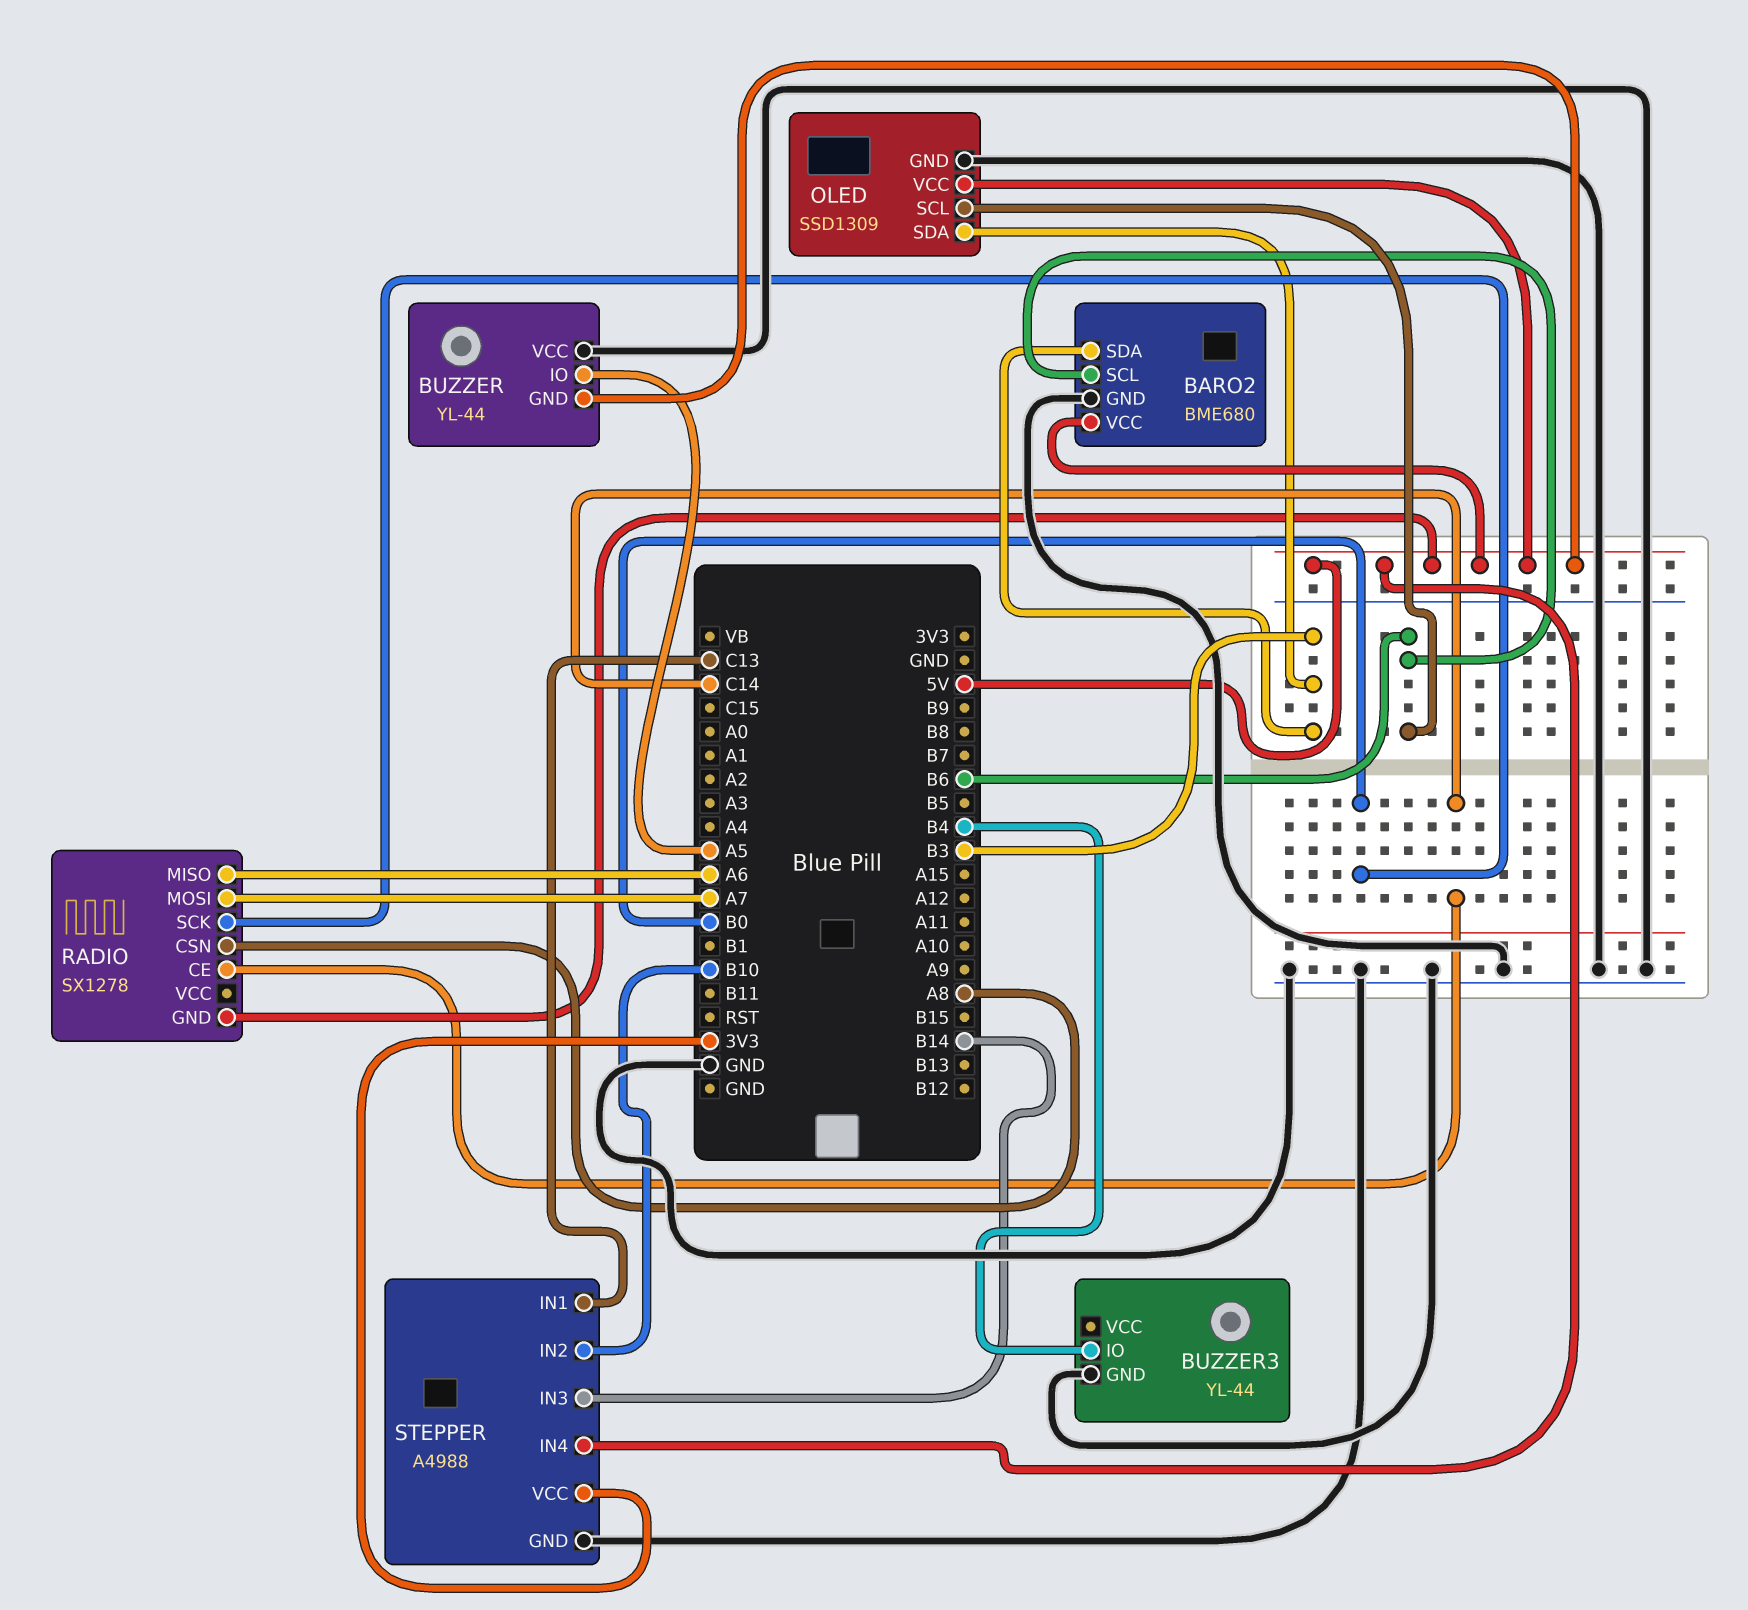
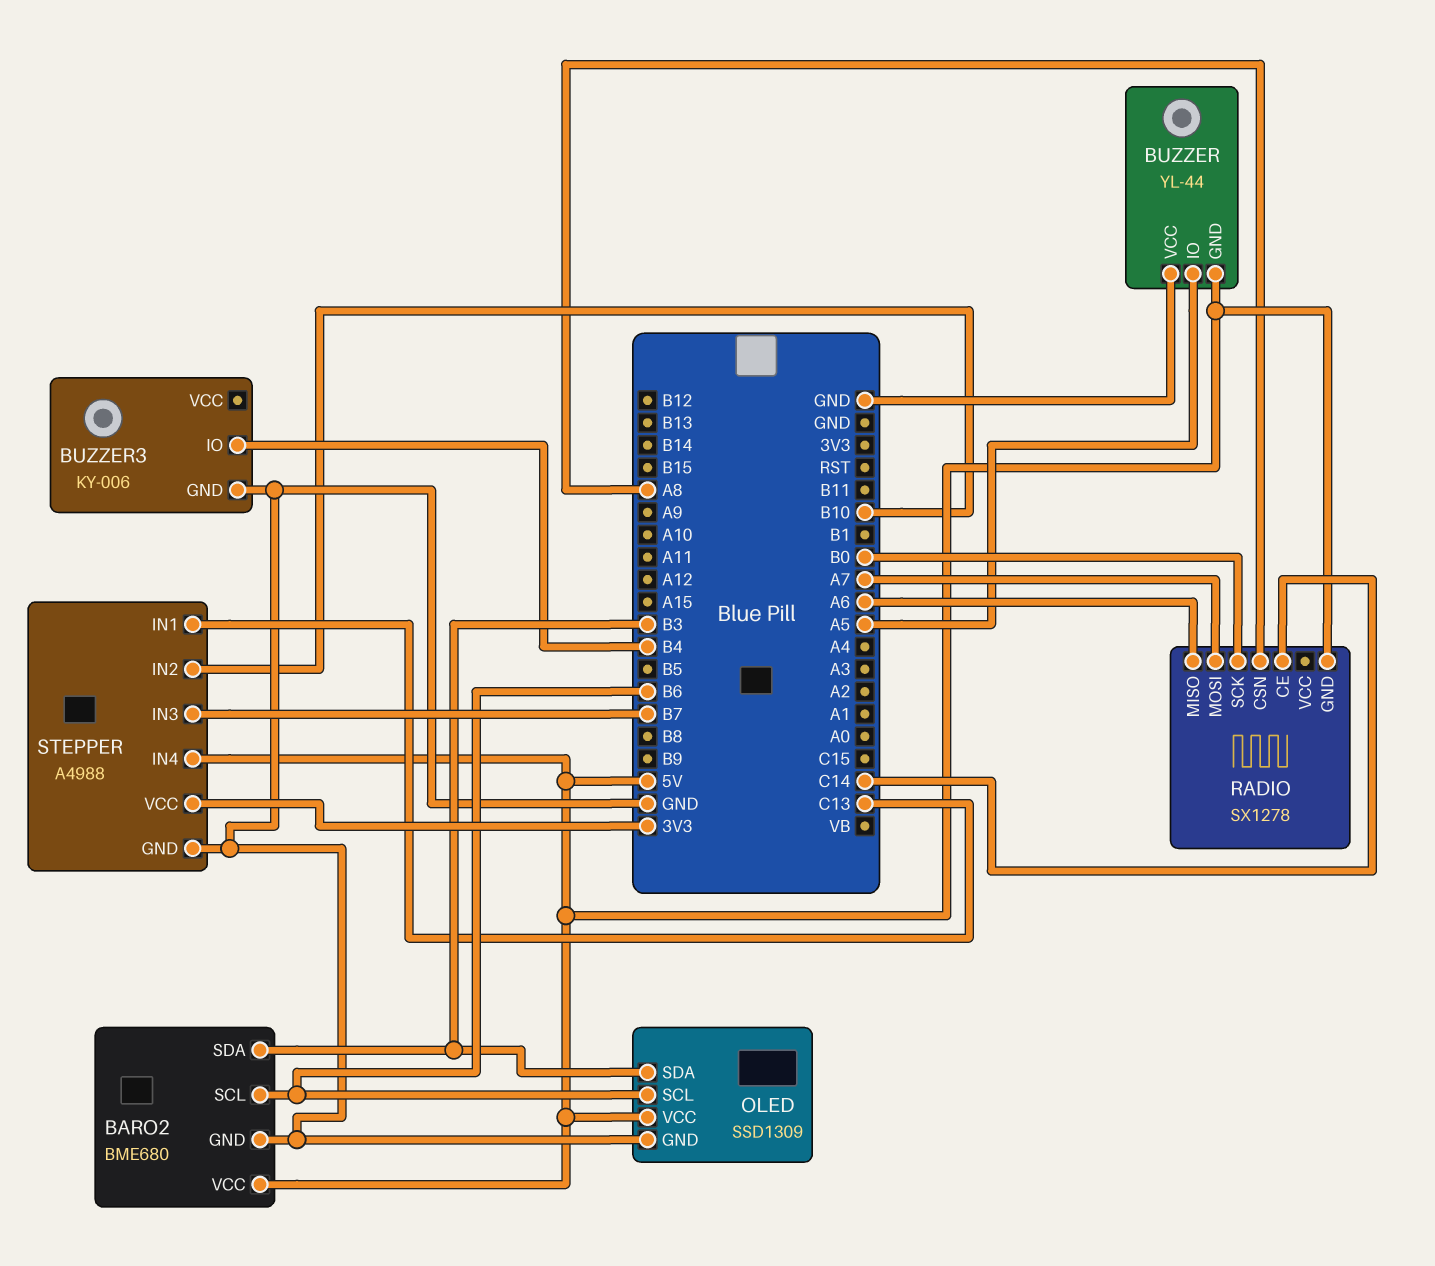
BUZZER3: YL-44 -> KY-006
STEPPER pin IN3: B14 -> B7

